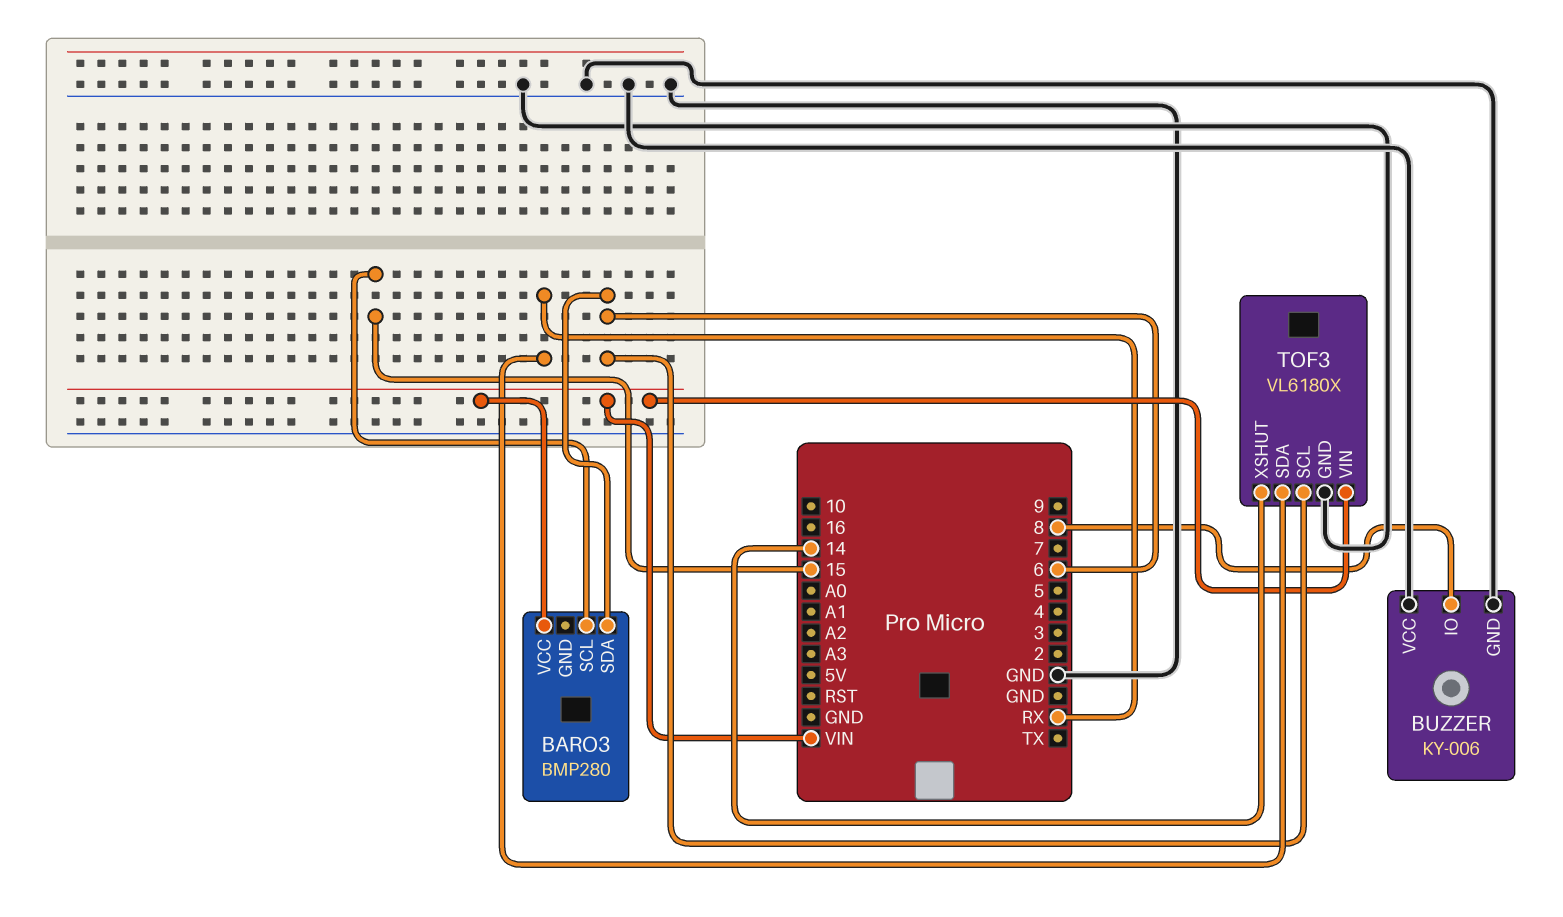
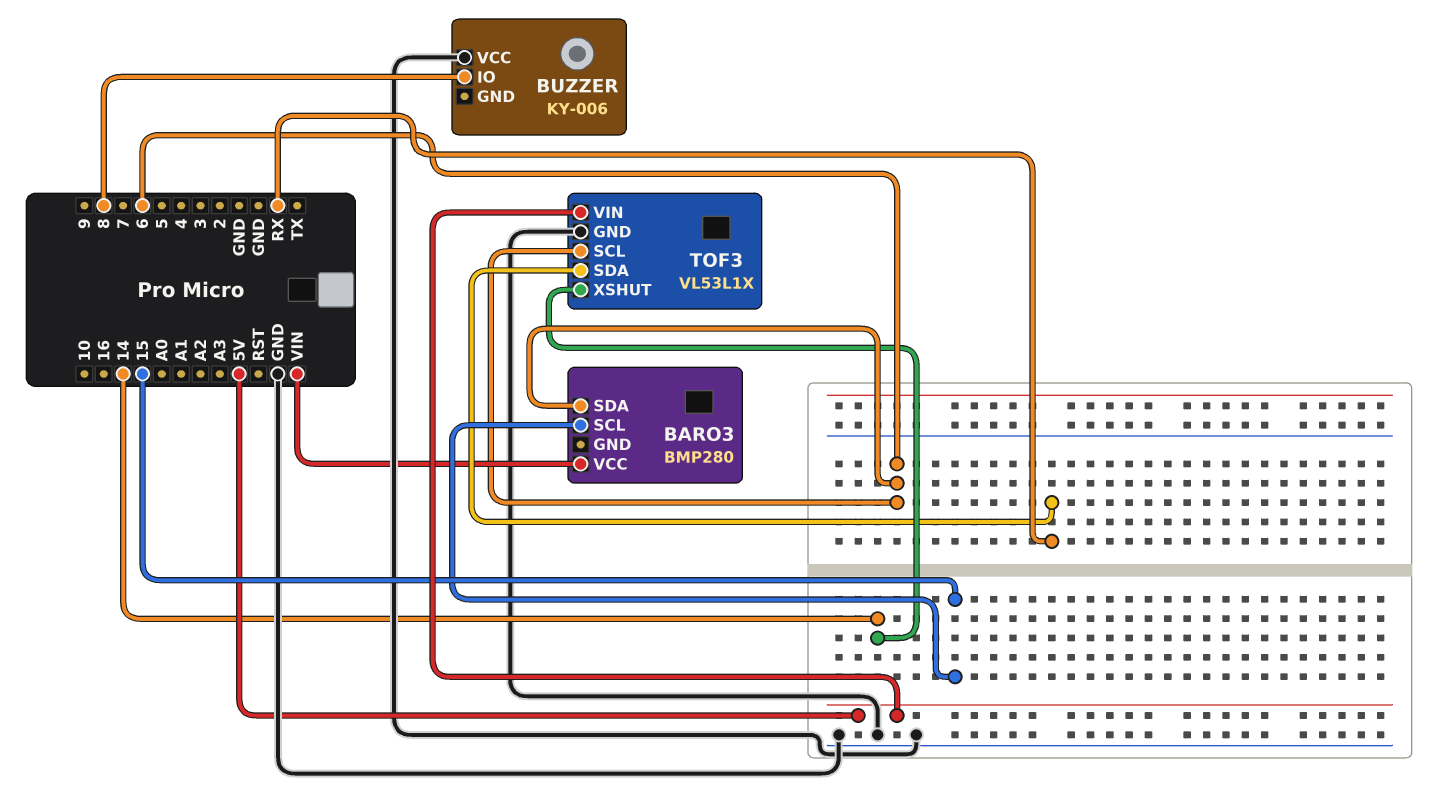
BUZZER pin GND: GND -> none
TOF3: VL6180X -> VL53L1X
TOF3 pin VIN: VIN -> 5V

